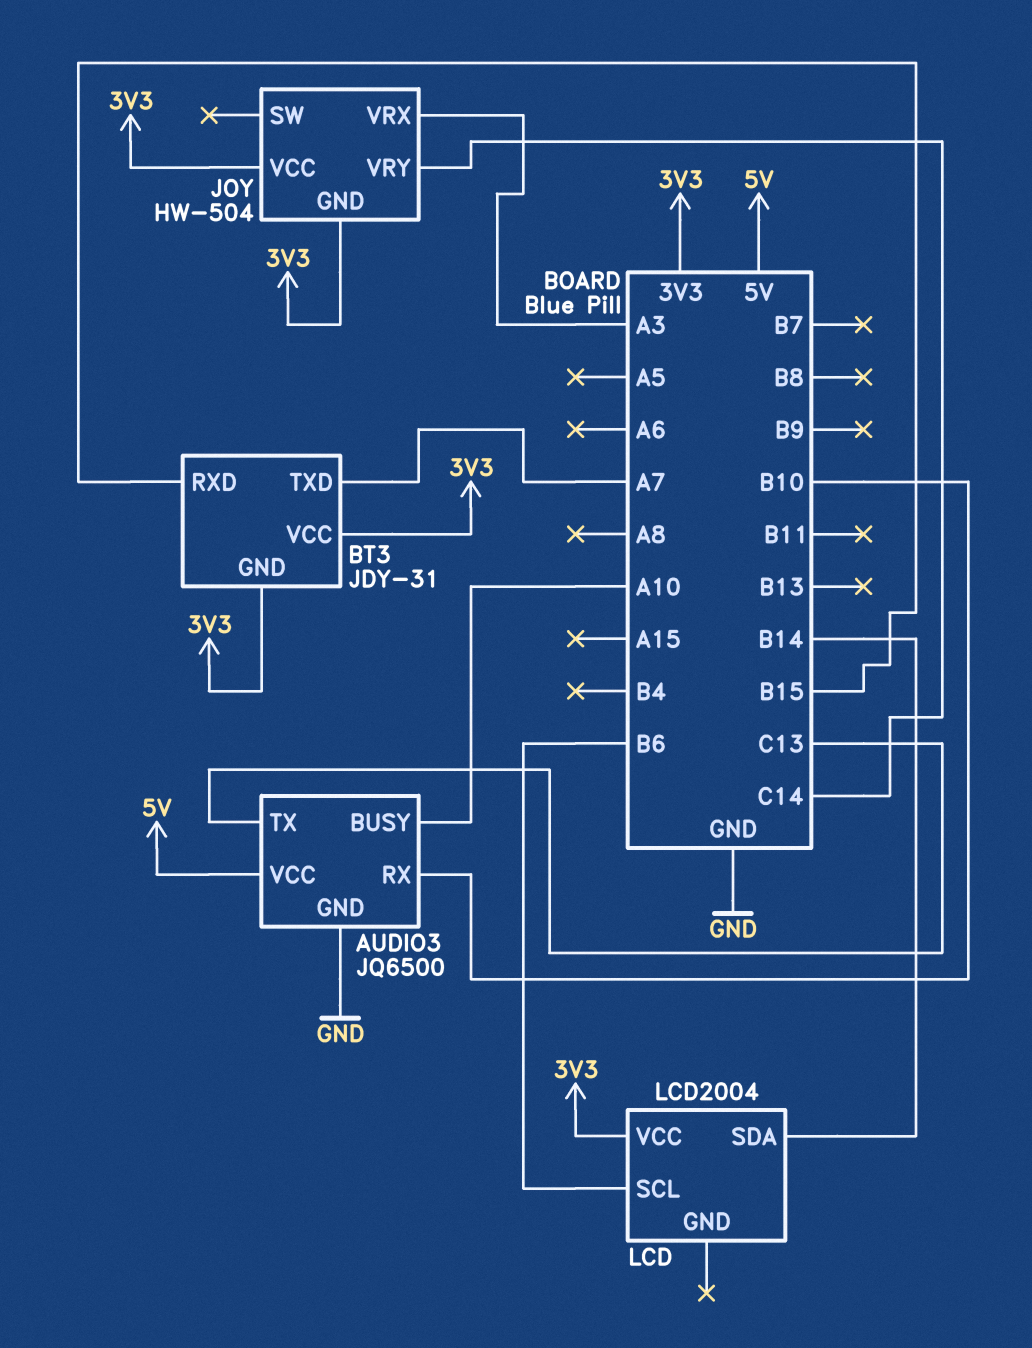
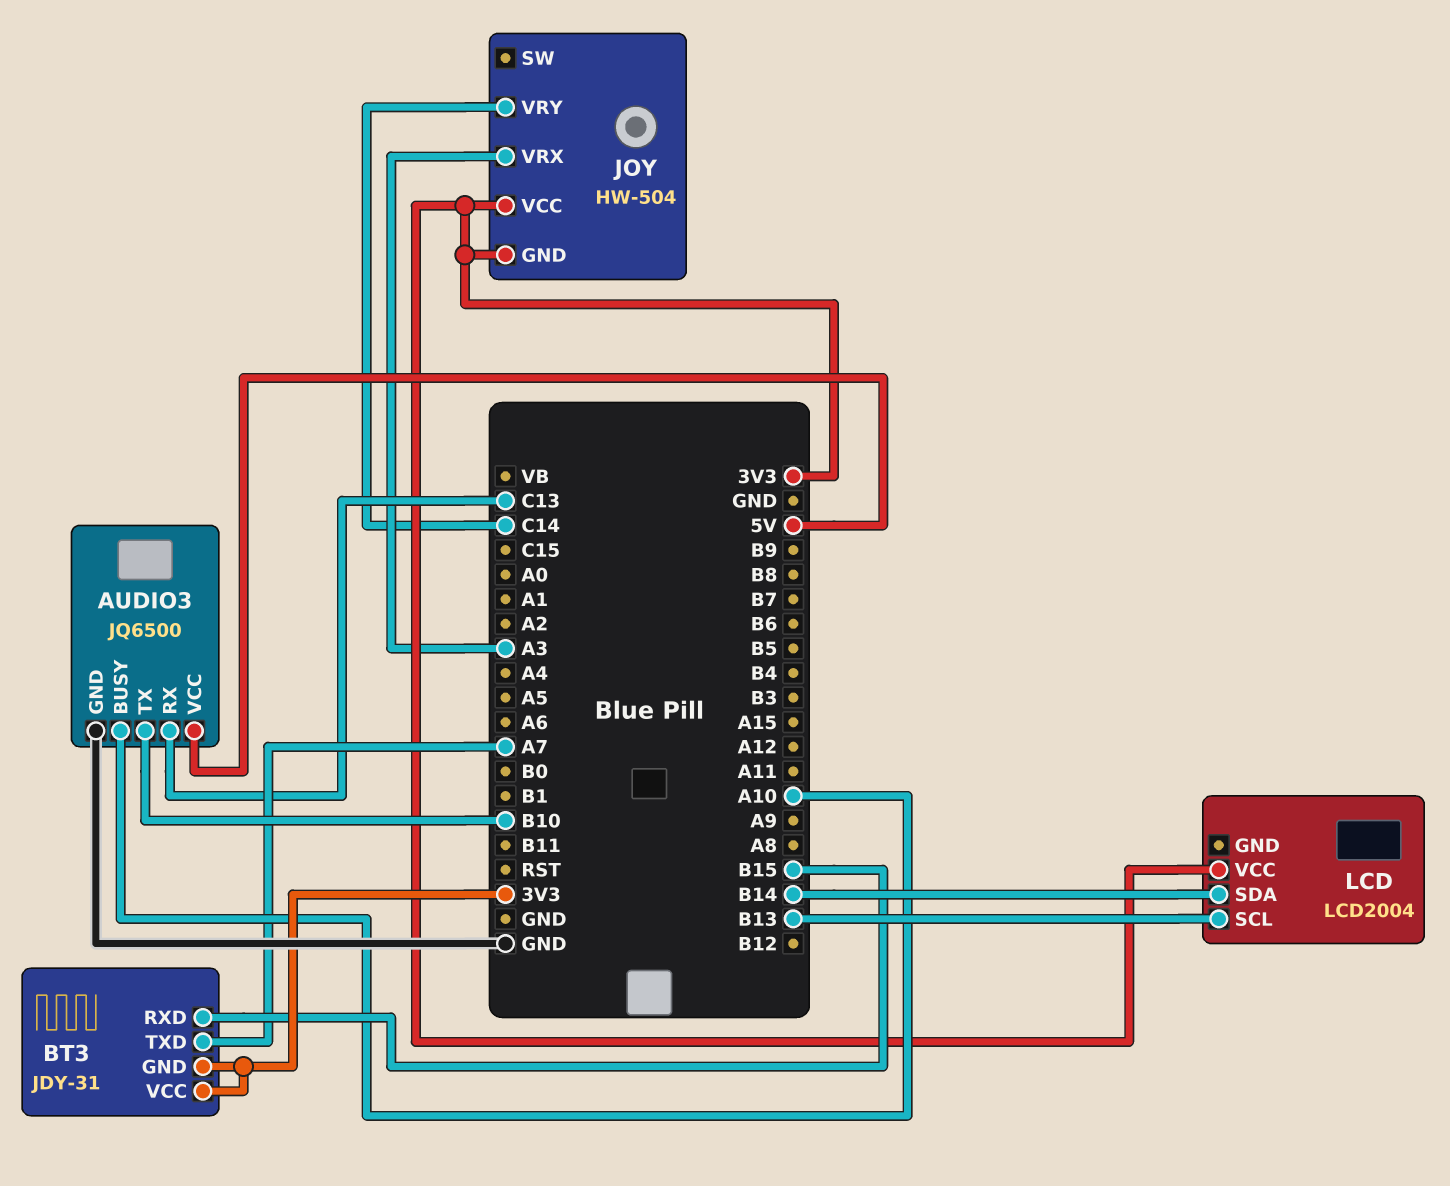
AUDIO3 pin RX: B10 -> C13
AUDIO3 pin TX: C13 -> B10
LCD pin SCL: B6 -> B13

